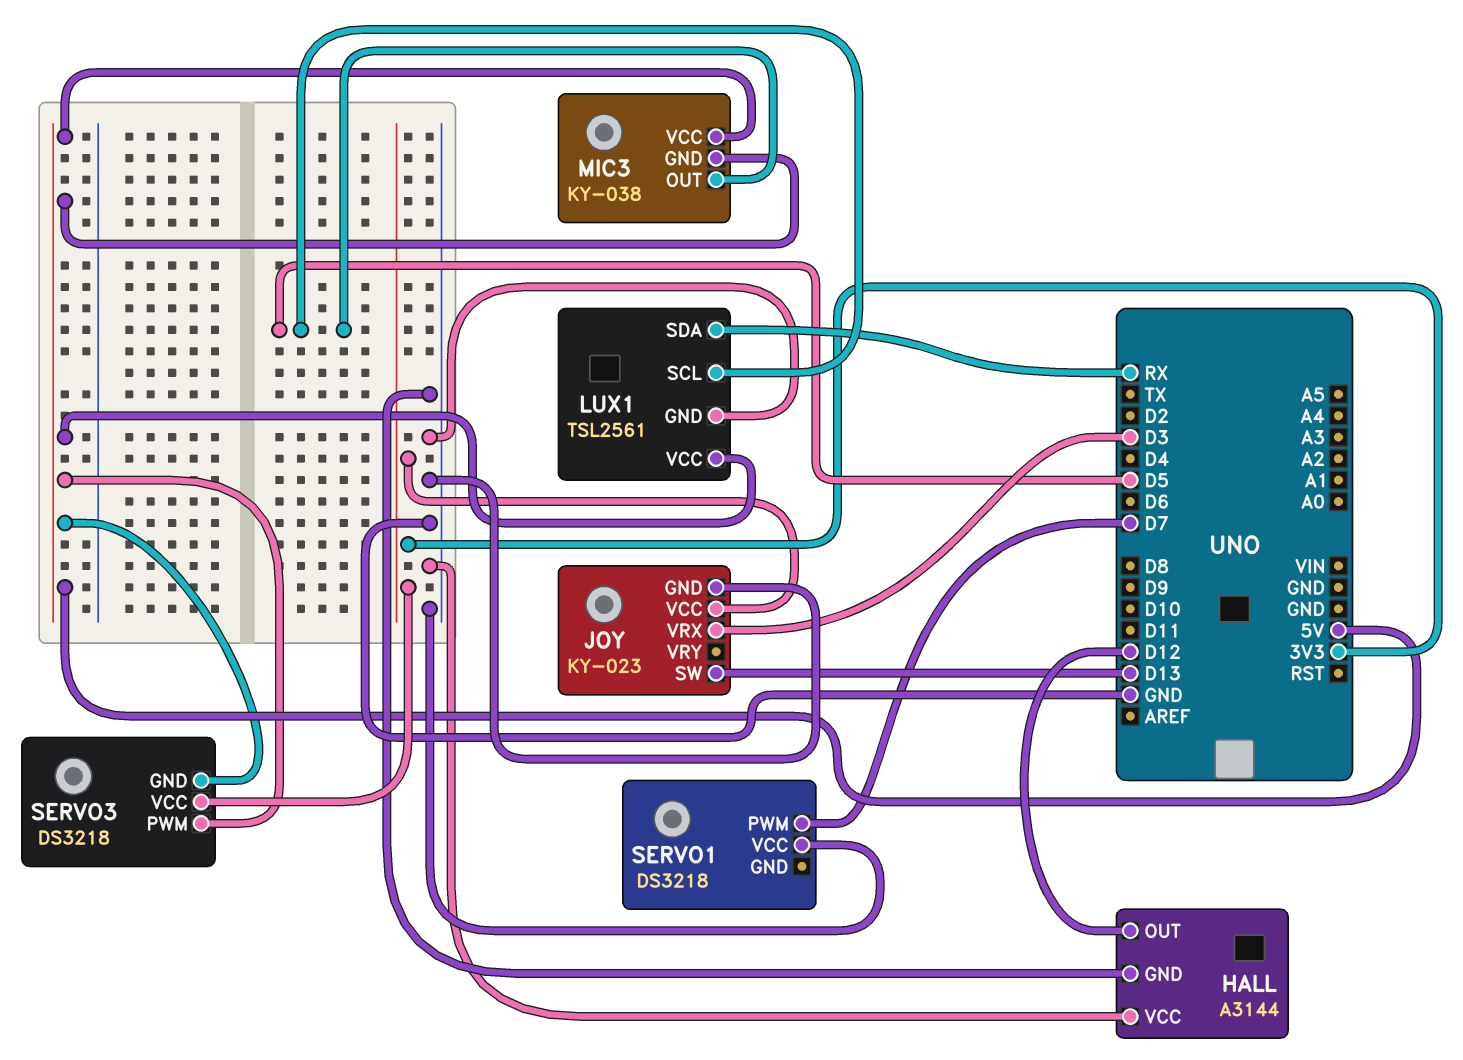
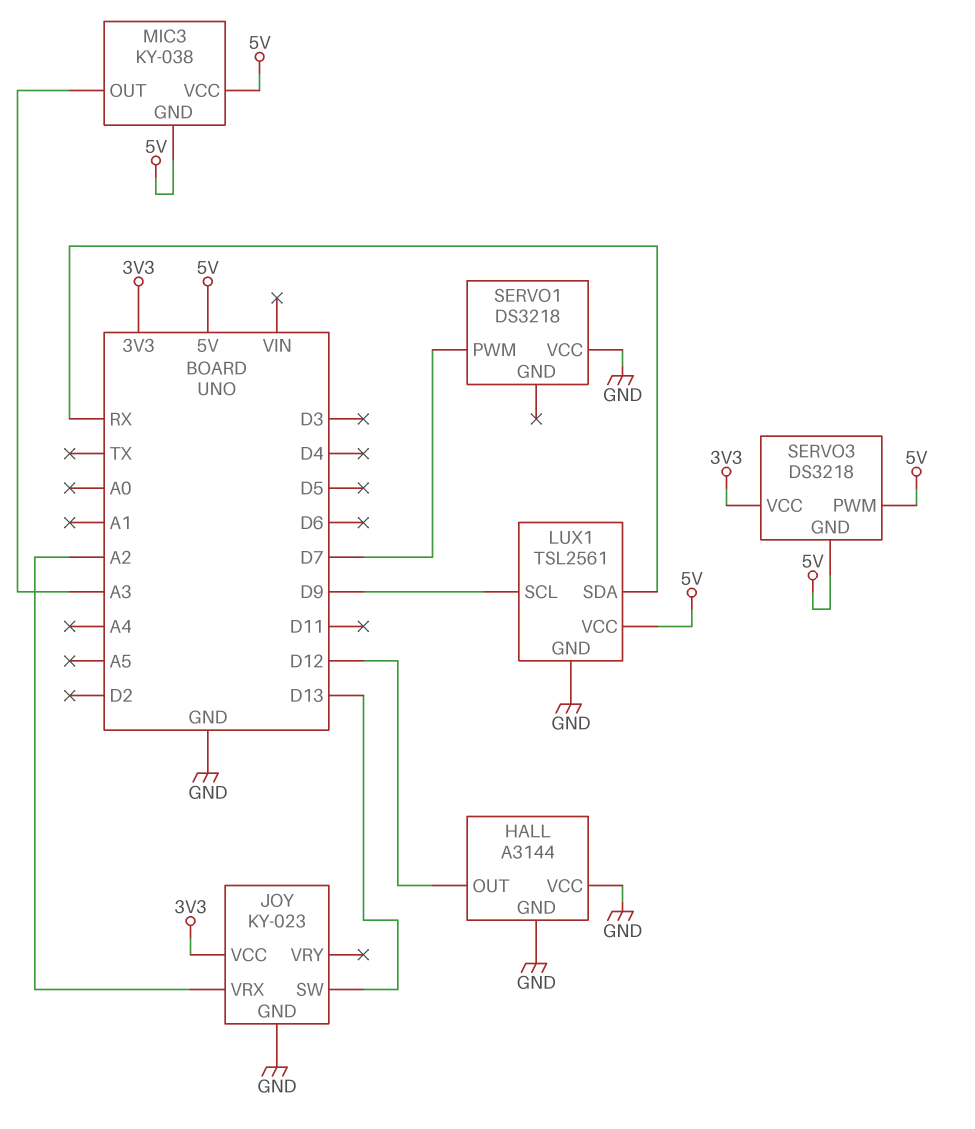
JOY pin VRX: D3 -> A2
LUX1 pin SCL: D5 -> D9
MIC3 pin OUT: D5 -> A3

